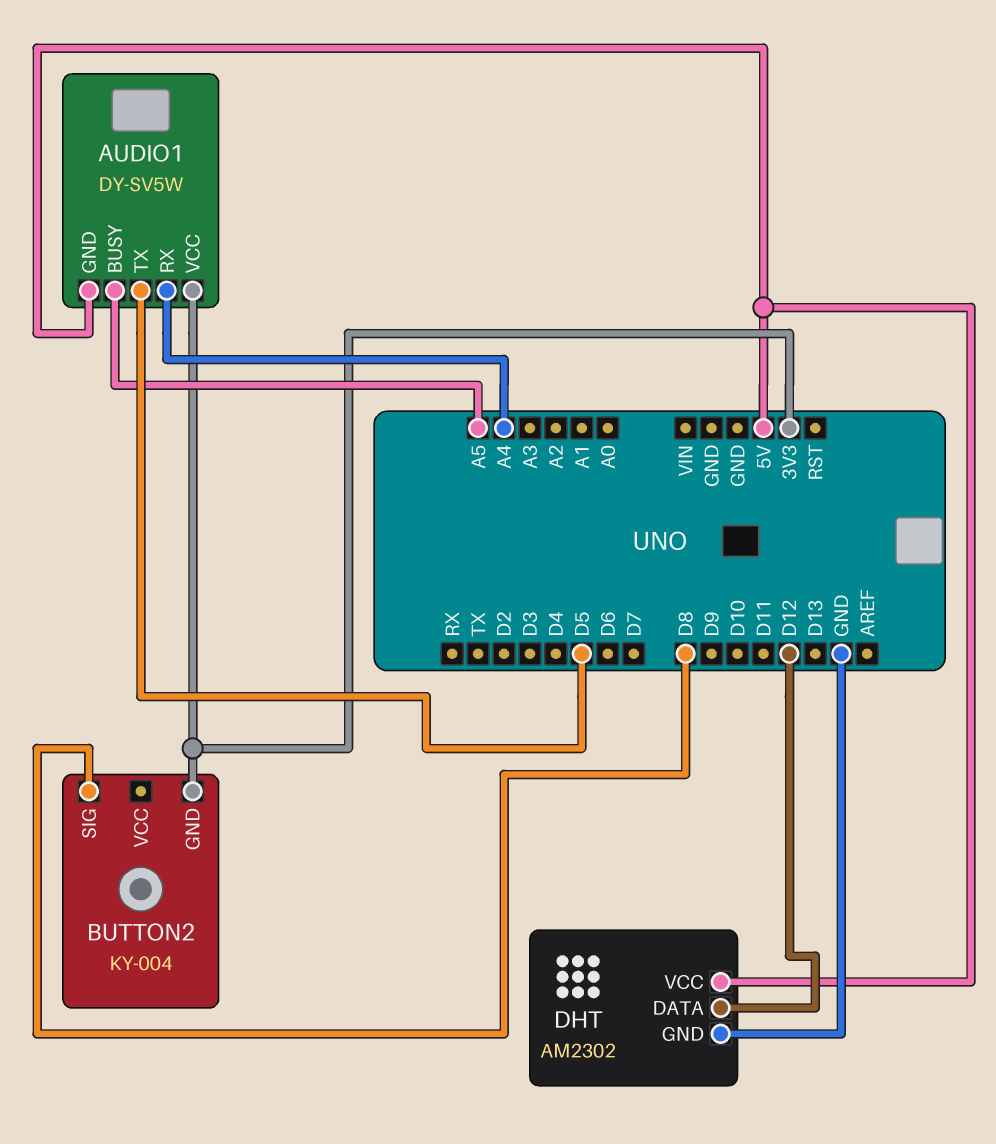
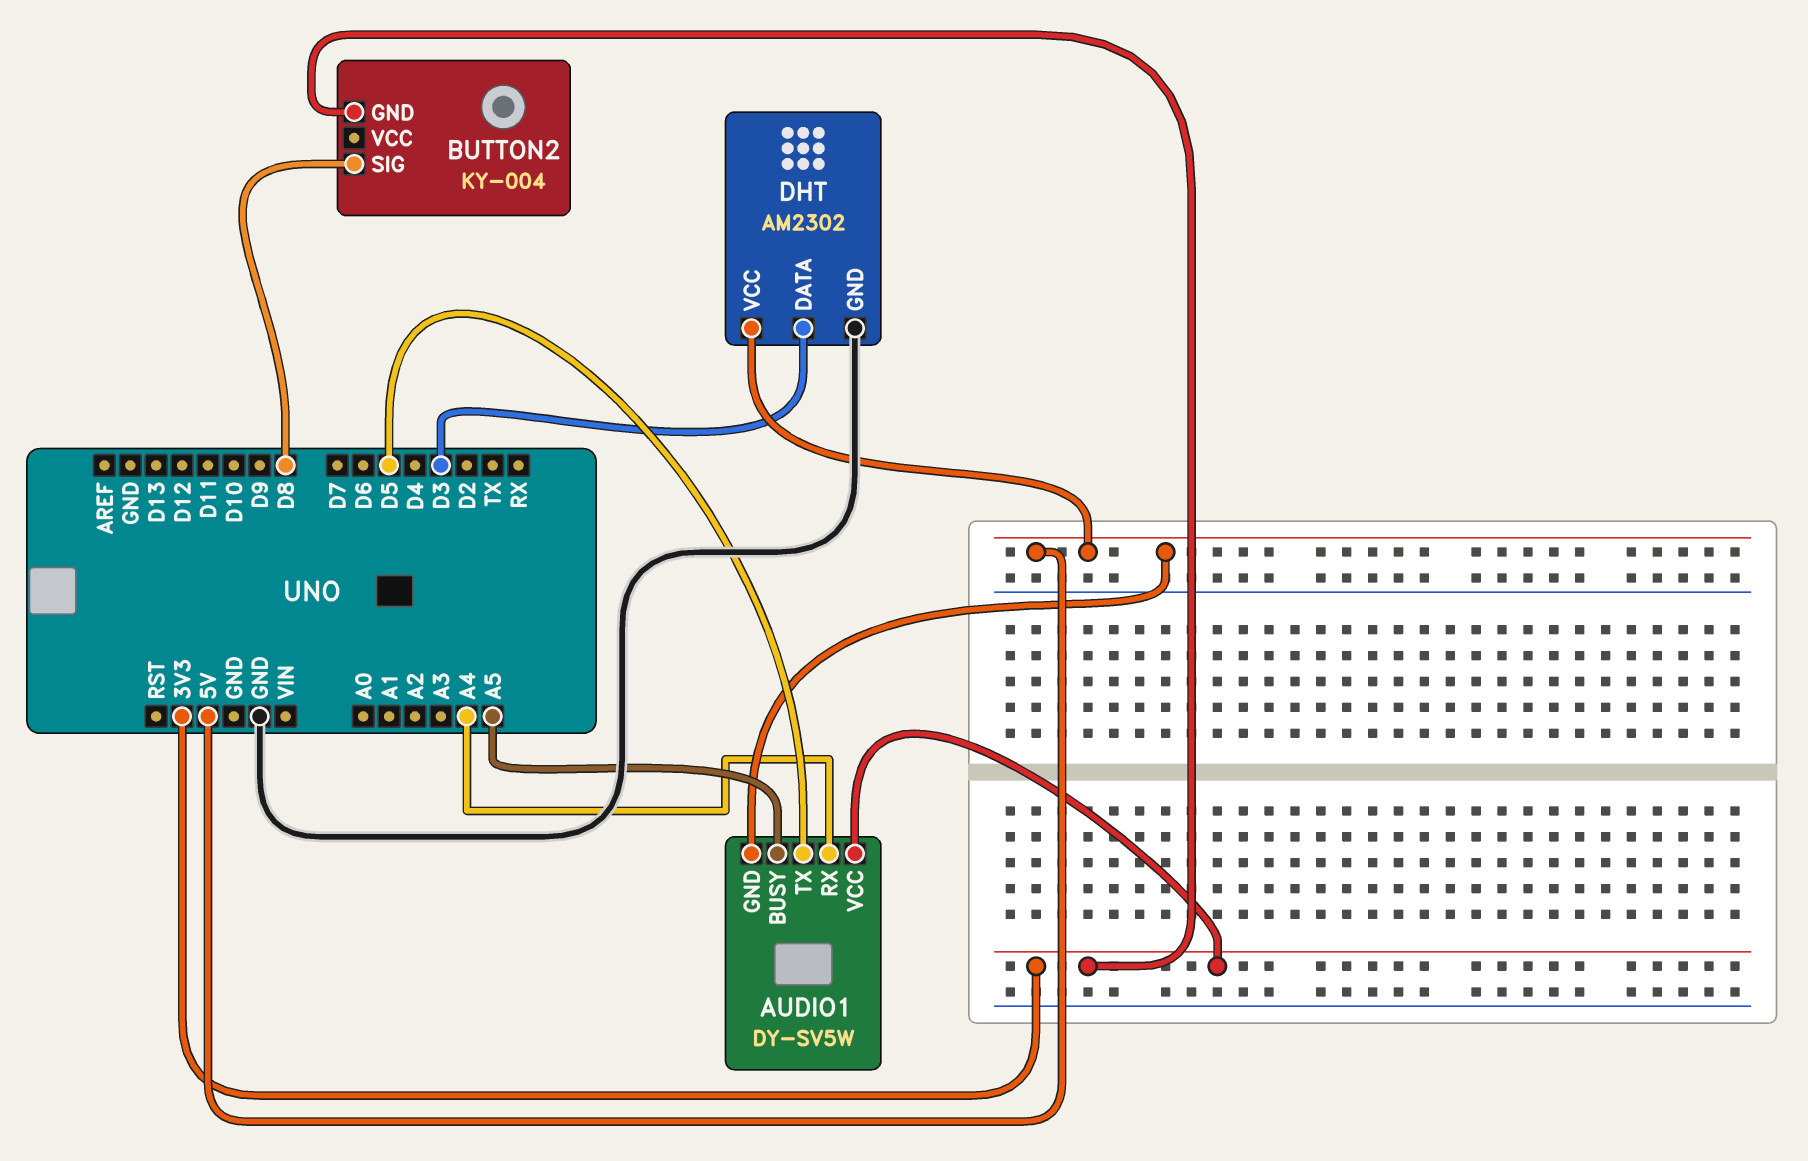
DHT pin DATA: D12 -> D3

